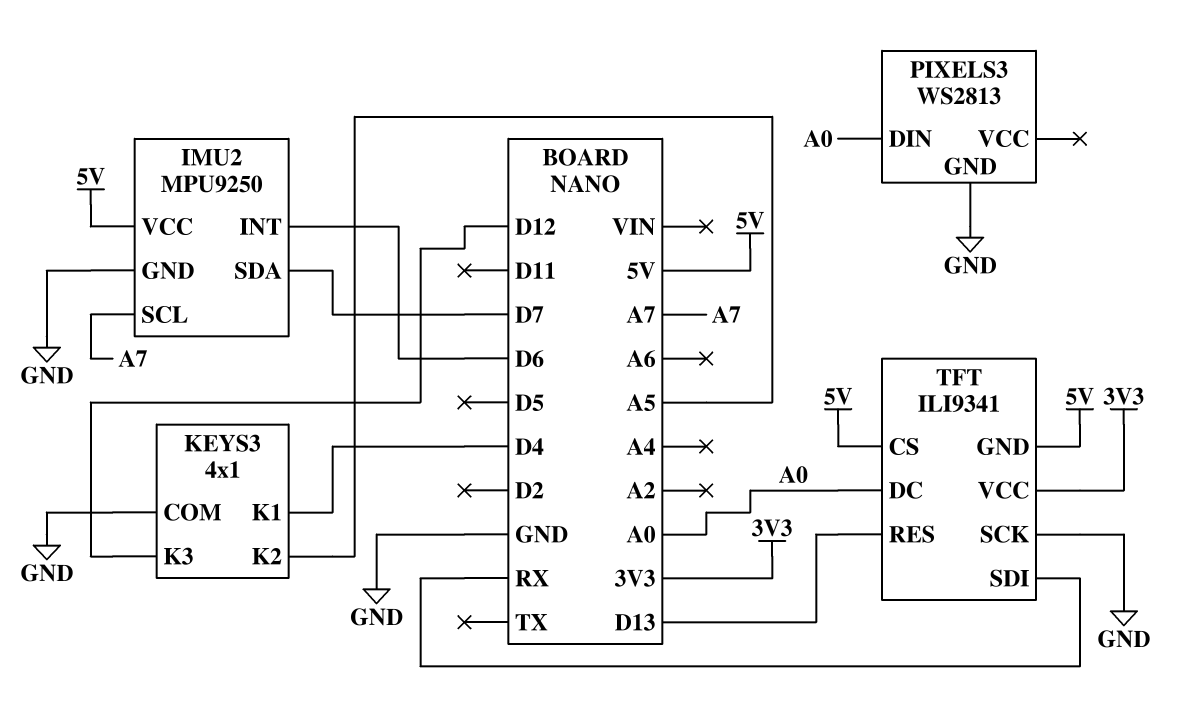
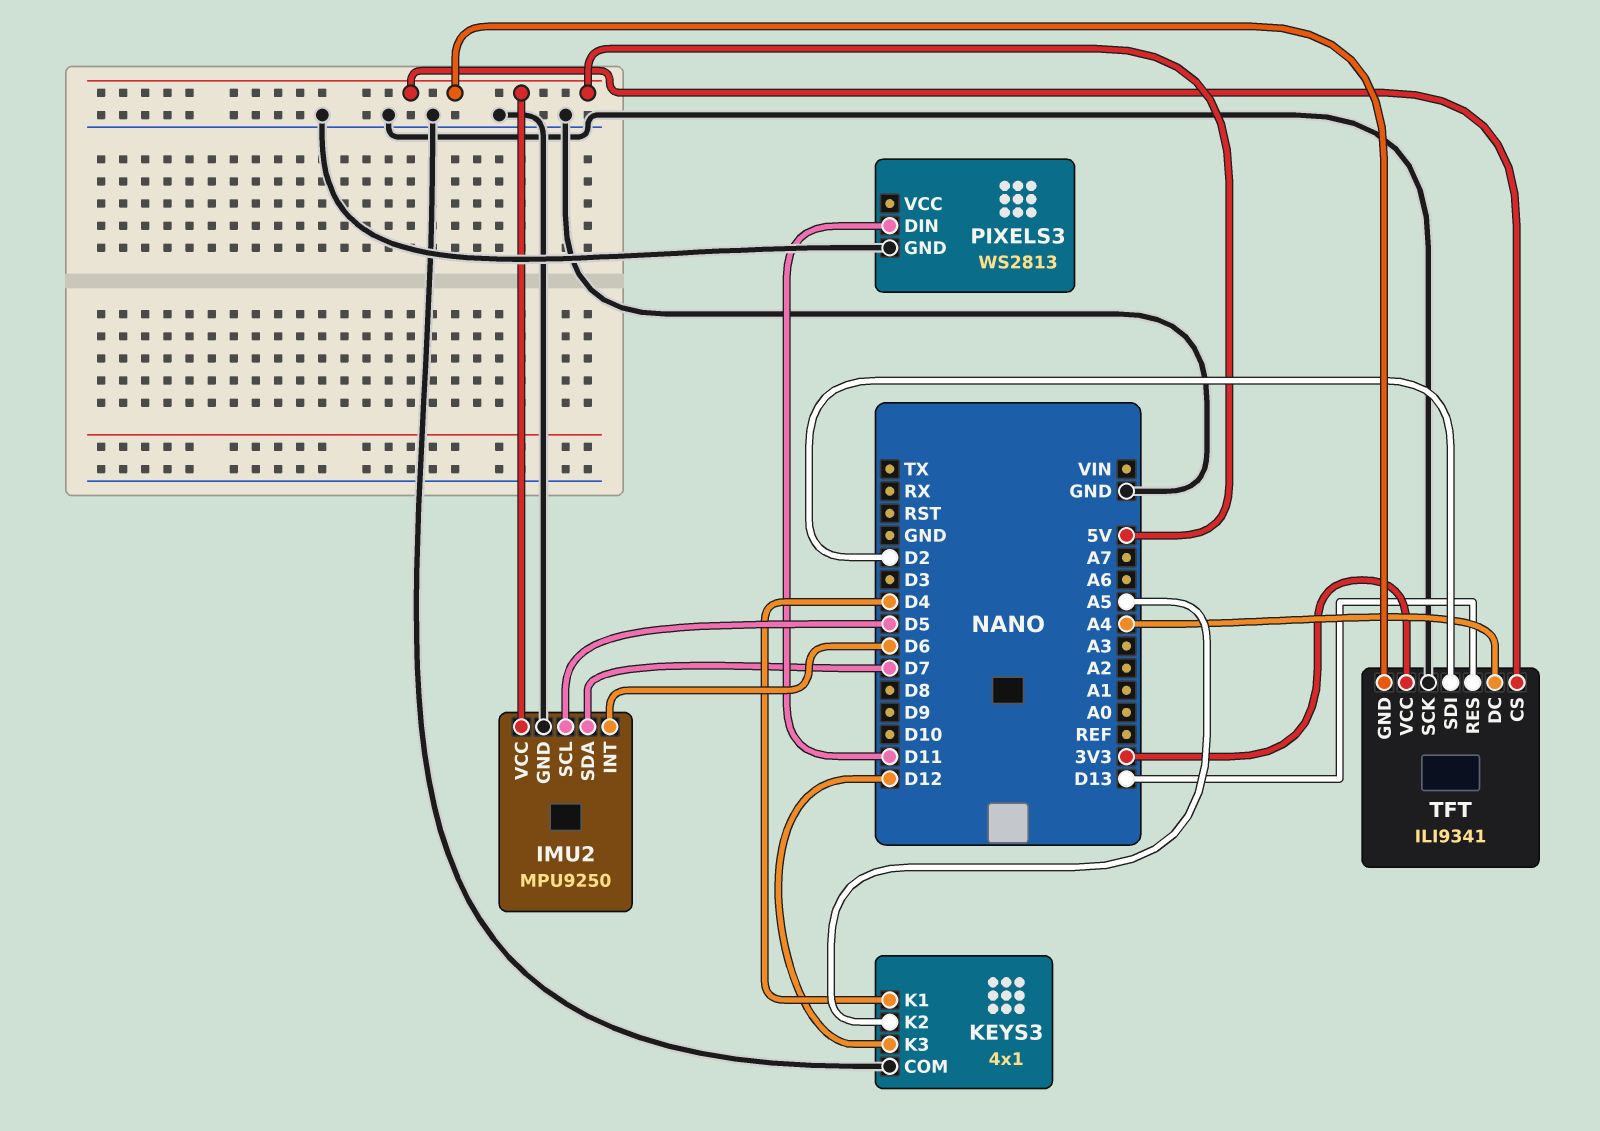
IMU2 pin SCL: A7 -> D5
PIXELS3 pin DIN: A0 -> D11
TFT pin DC: A0 -> A4
TFT pin SDI: RX -> D2

